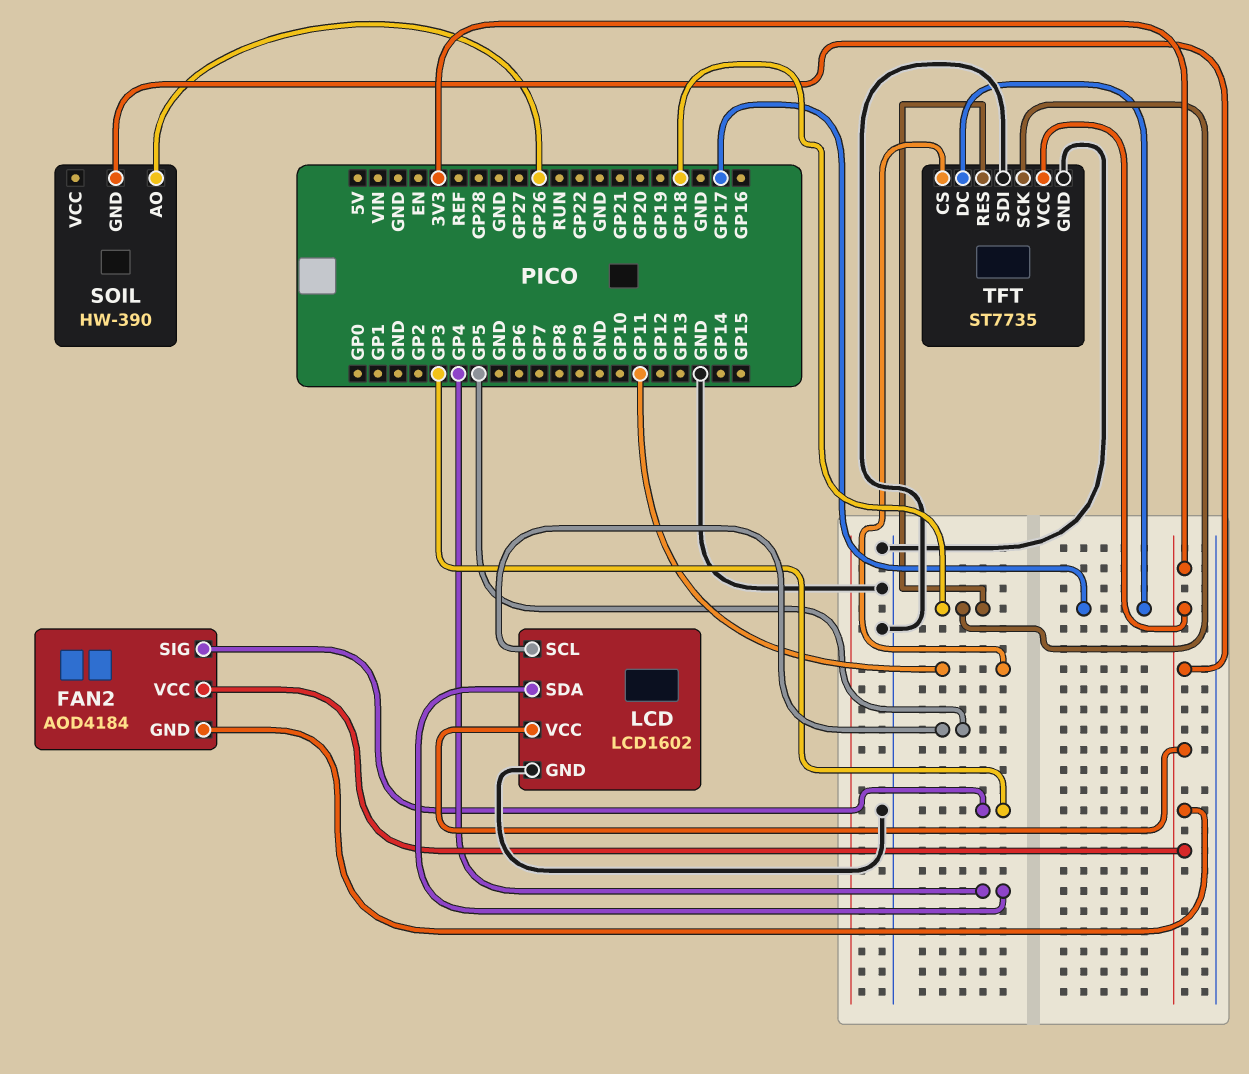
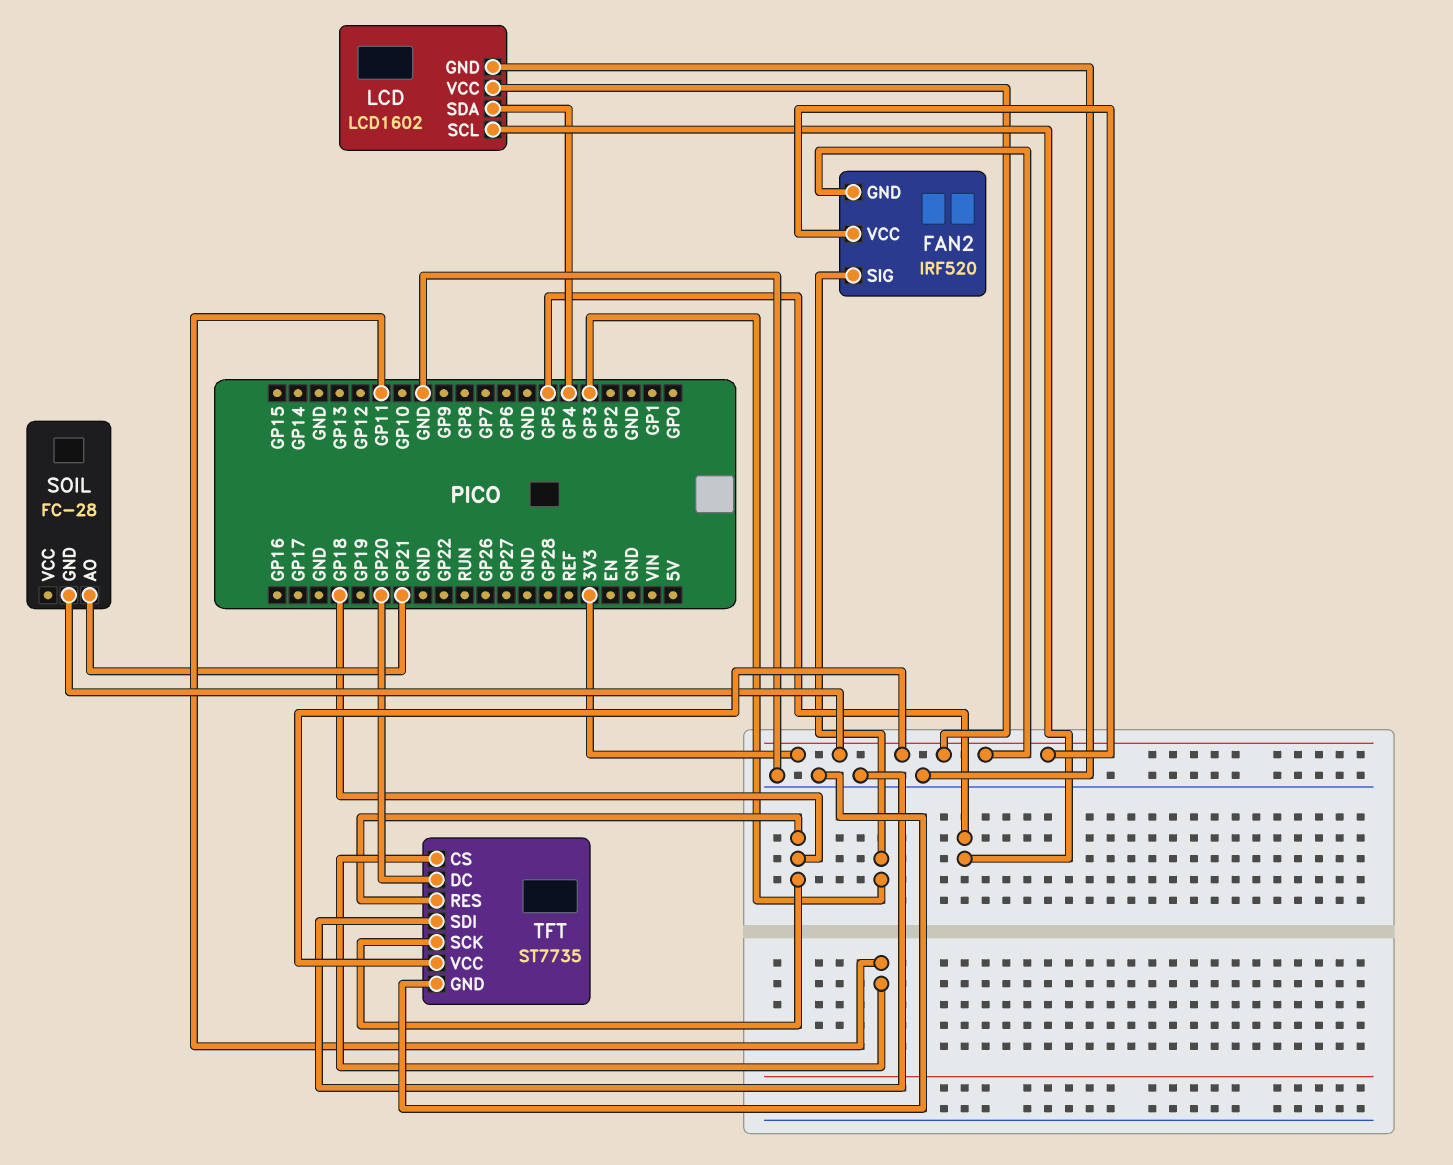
FAN2: AOD4184 -> IRF520
SOIL: HW-390 -> FC-28
SOIL pin AO: GP26 -> GP21
TFT pin DC: GP17 -> GP20

